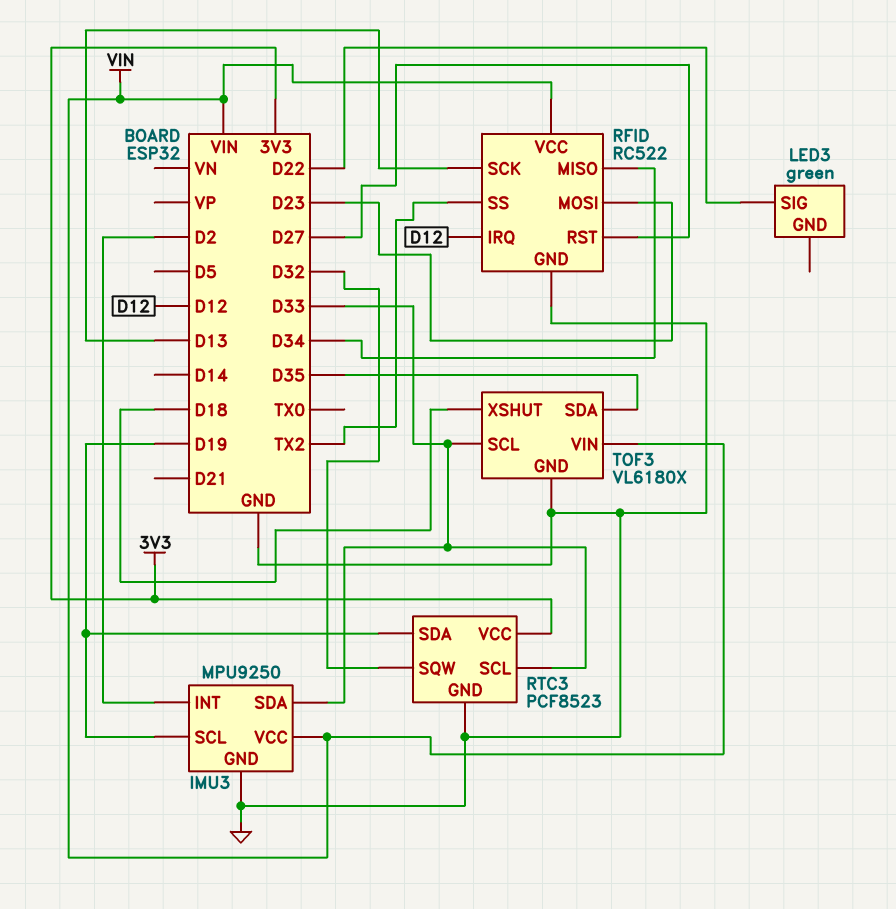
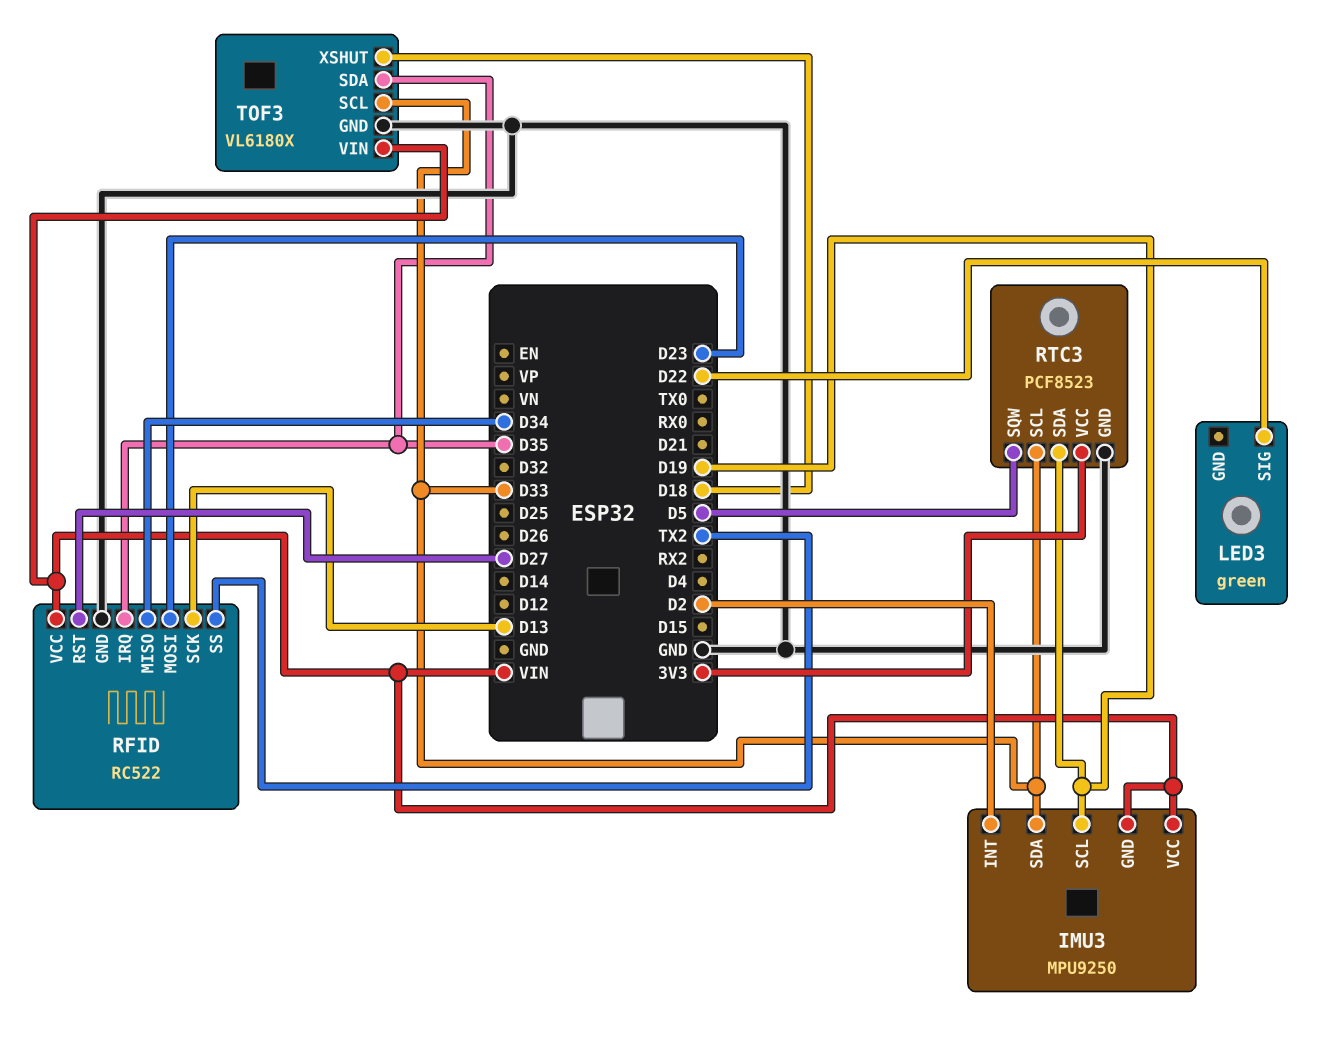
IMU3 pin GND: GND -> VIN
RFID pin IRQ: D12 -> D35
RTC3 pin SQW: D32 -> D5

